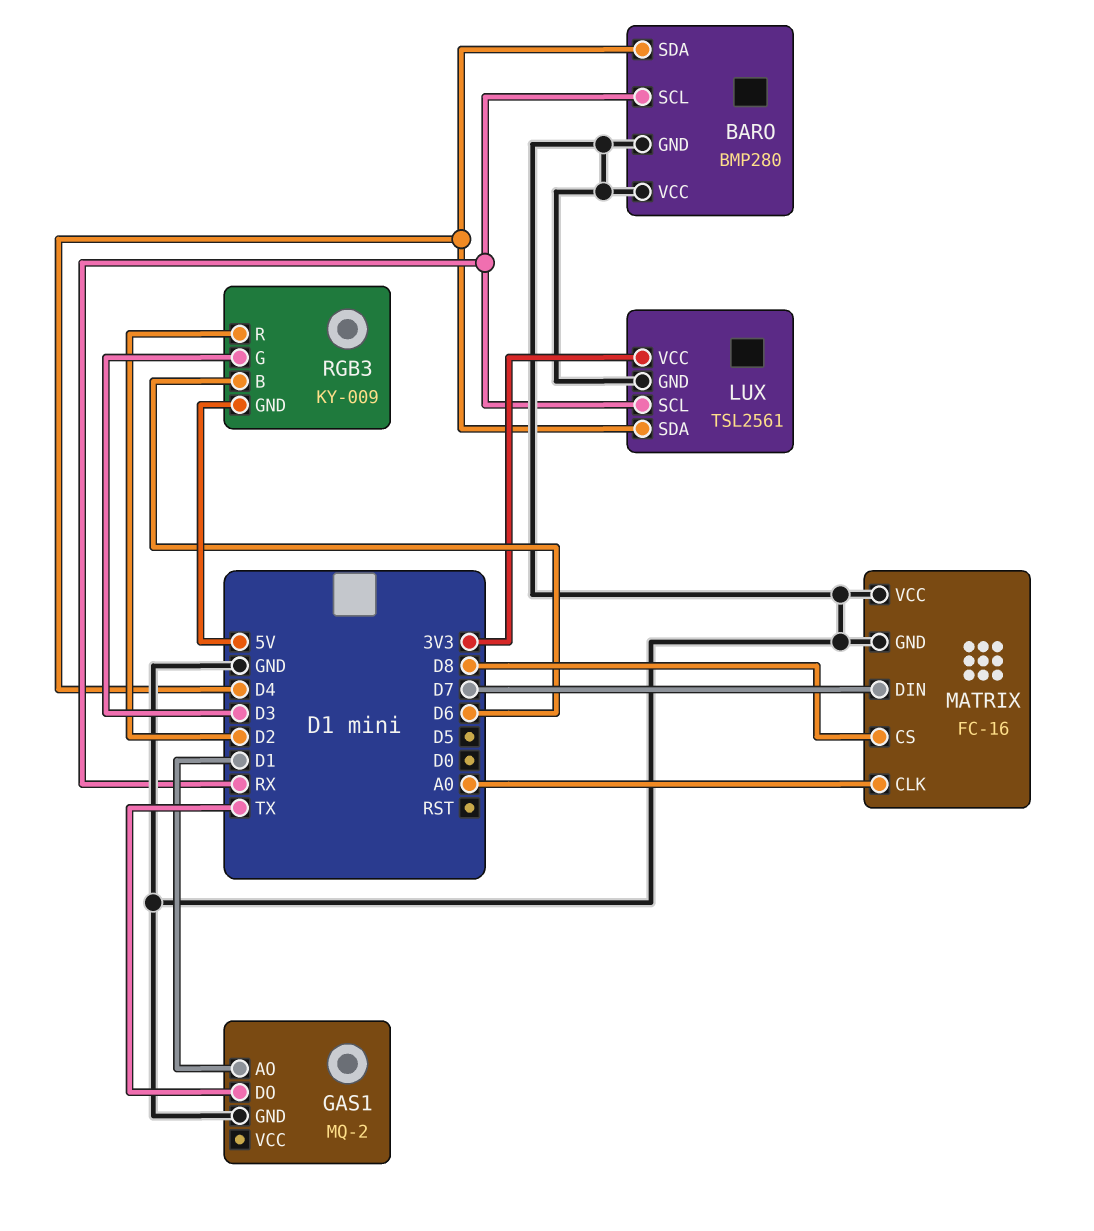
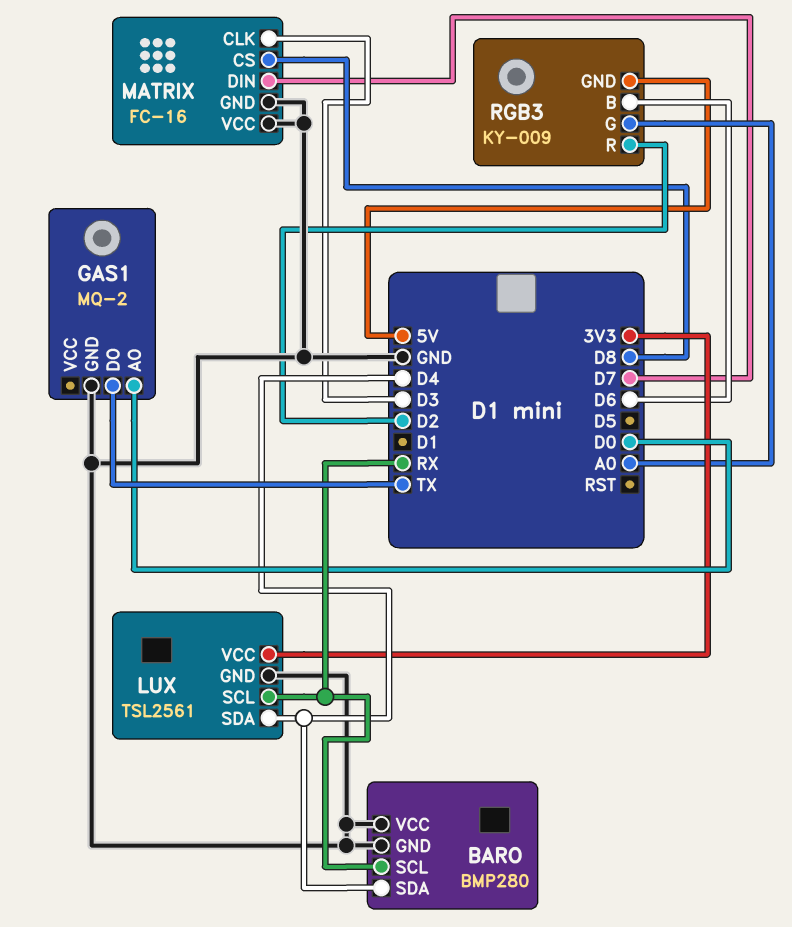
GAS1 pin AO: D1 -> D0
MATRIX pin CLK: A0 -> D3
RGB3 pin G: D3 -> A0

